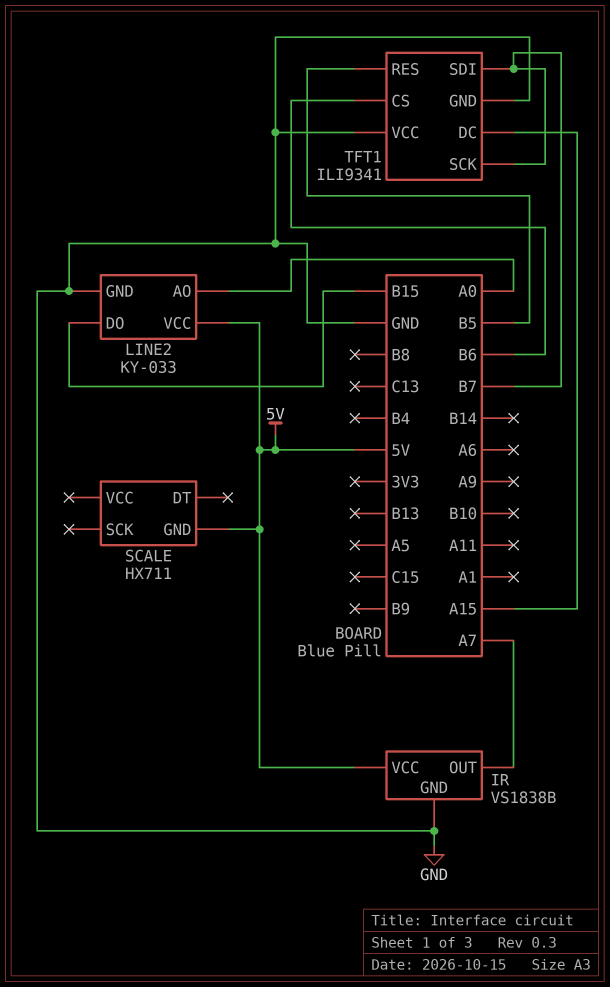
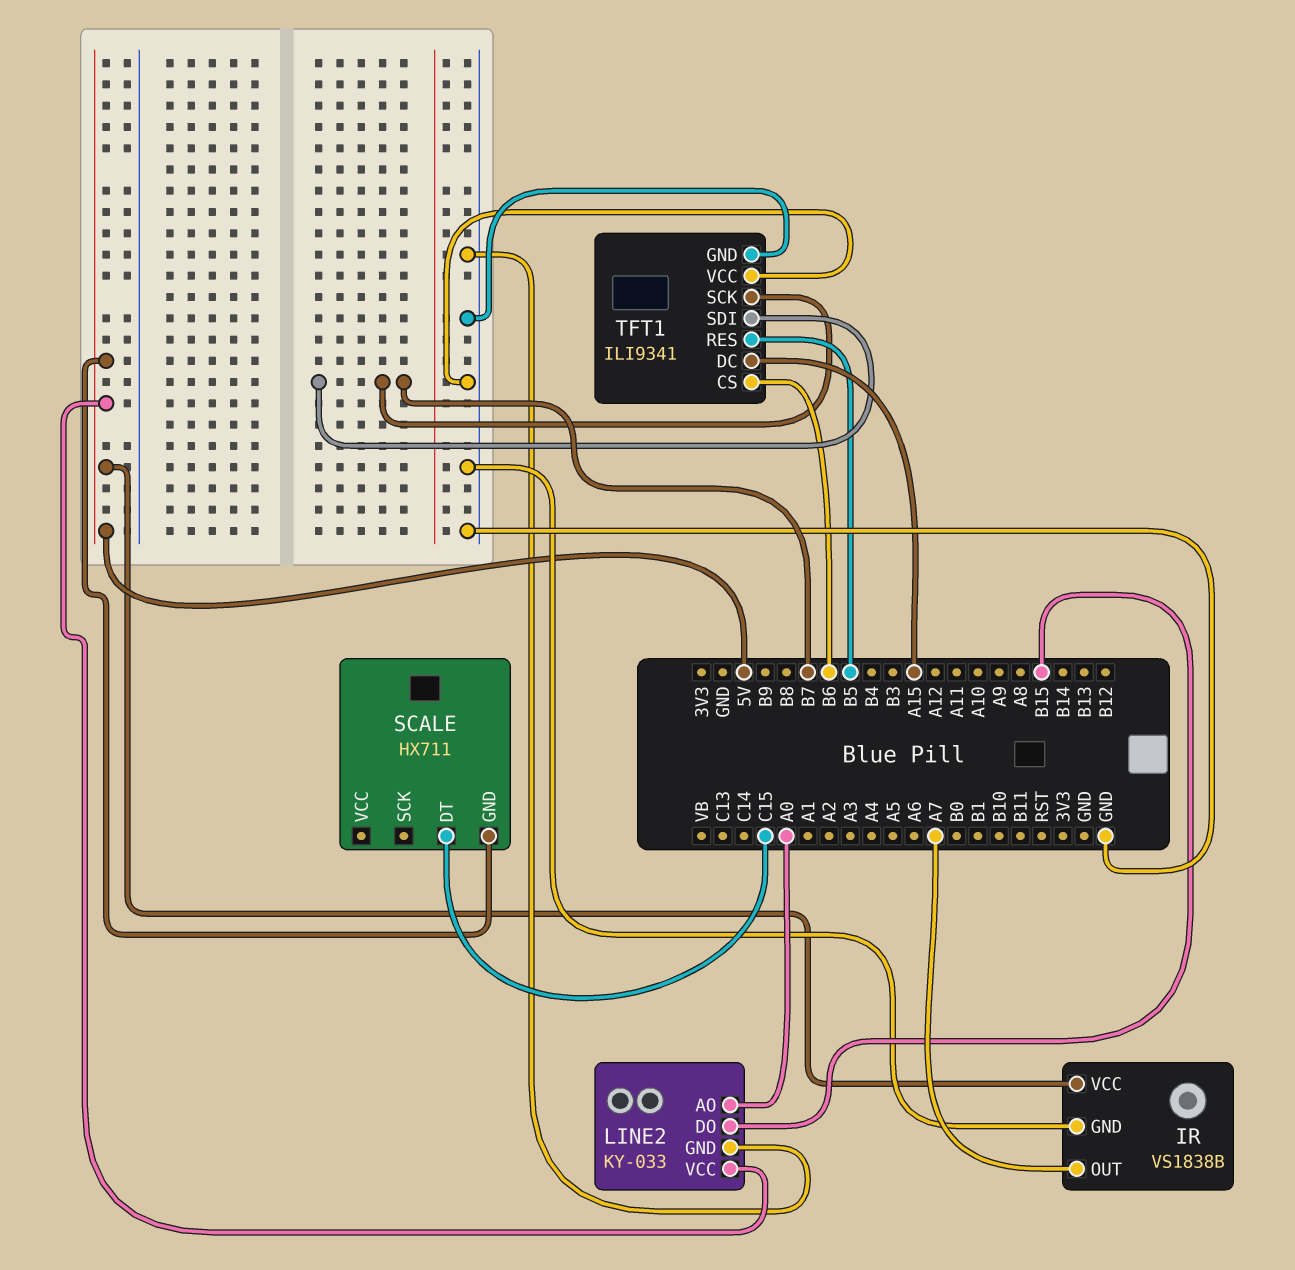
SCALE pin DT: none -> C15

